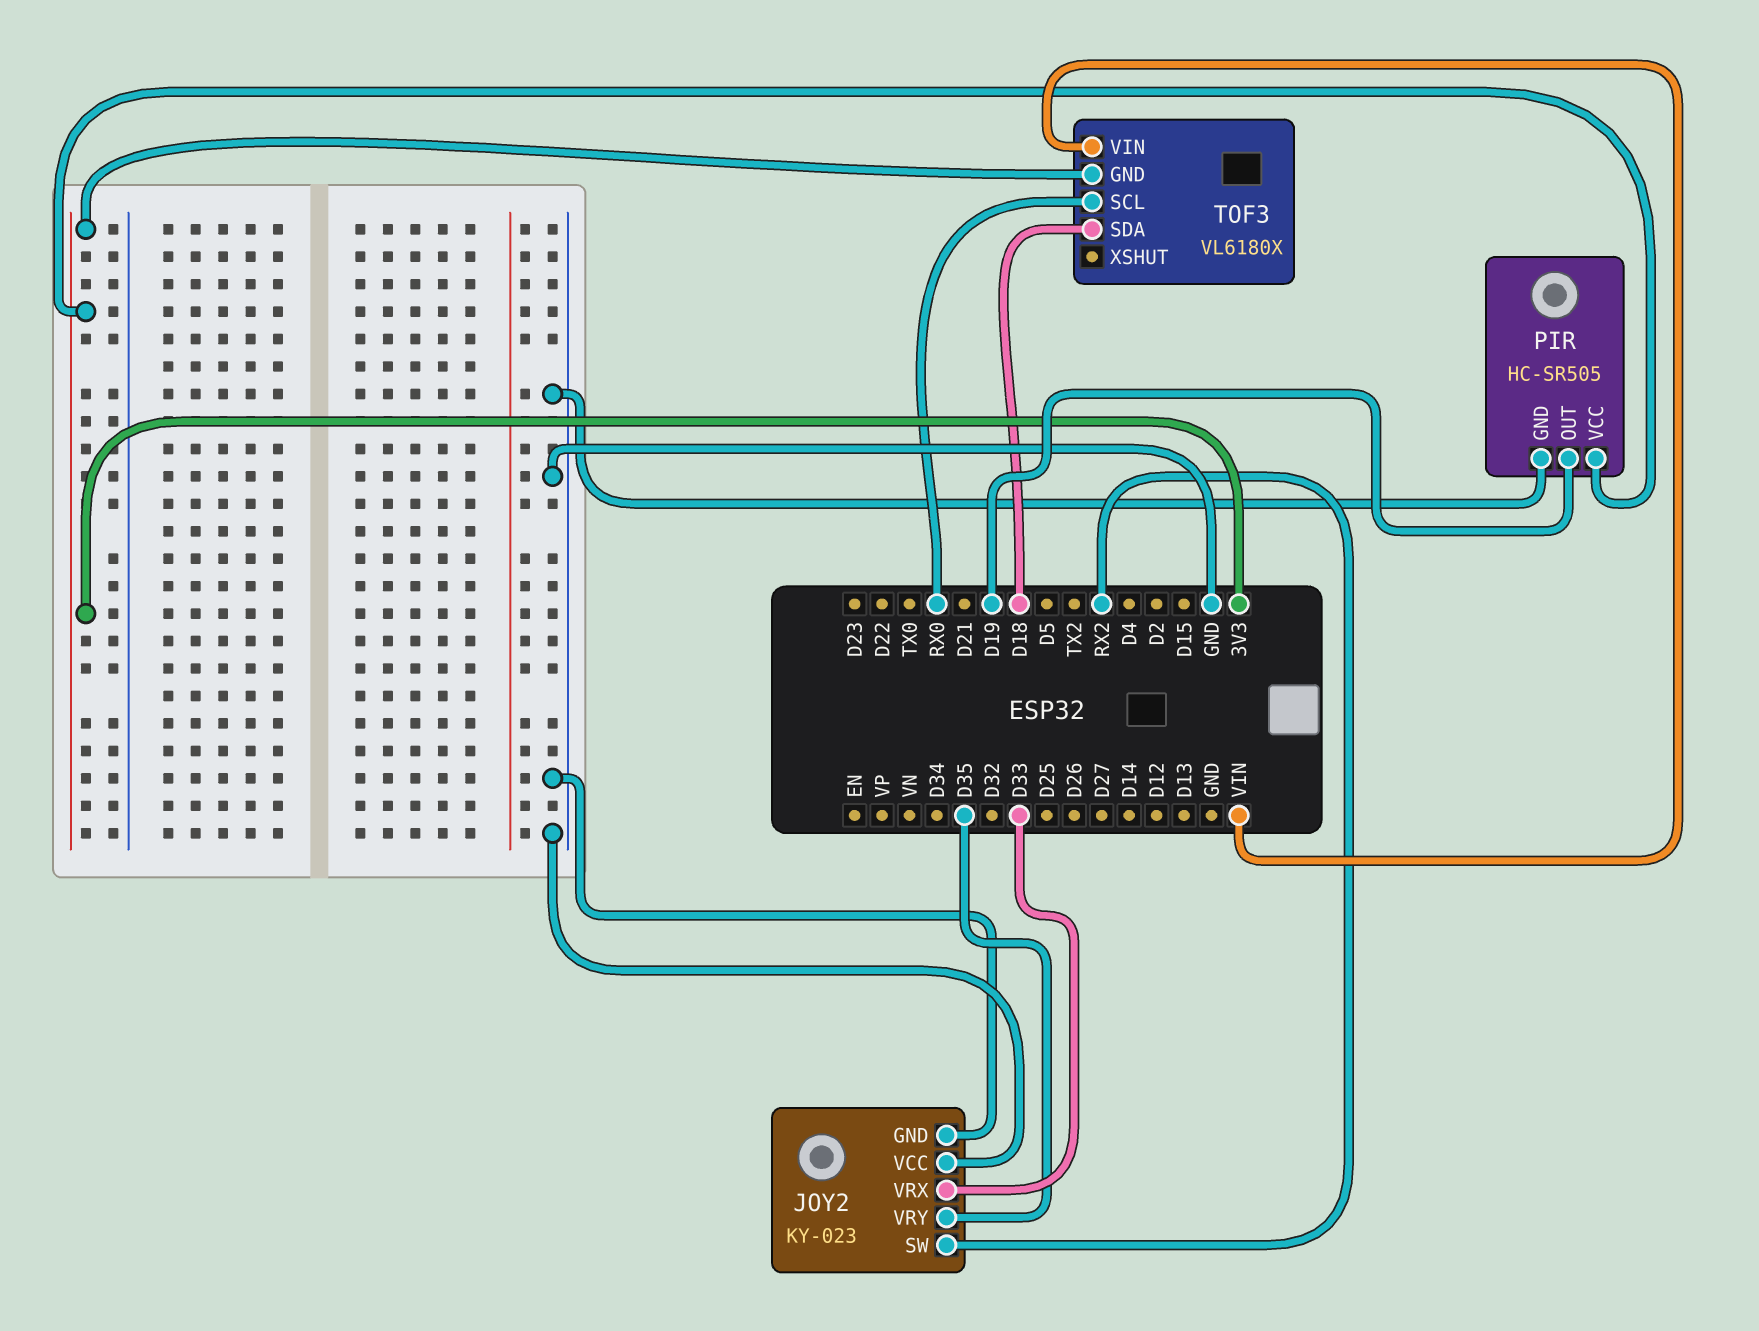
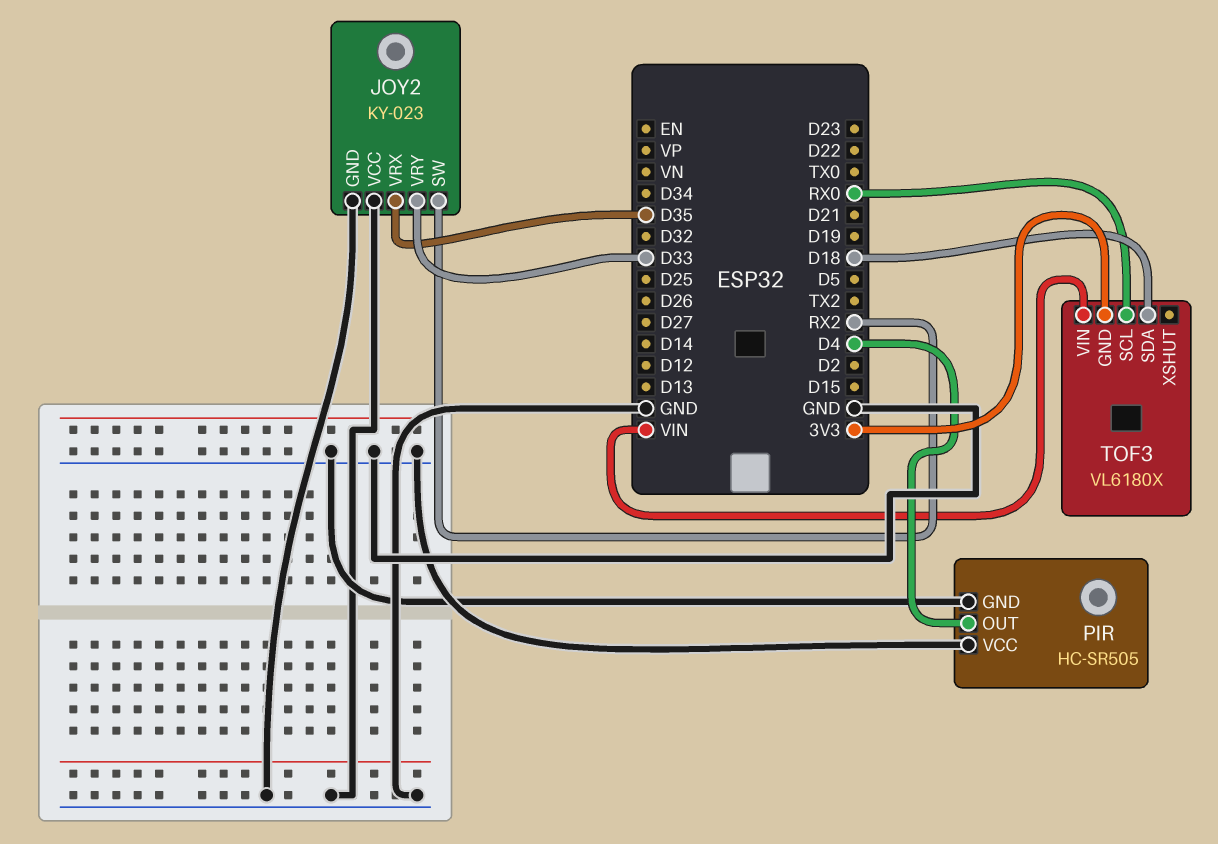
JOY2 pin VRX: D33 -> D35
JOY2 pin VRY: D35 -> D33
PIR pin OUT: D19 -> D4
PIR pin VCC: 3V3 -> GND

